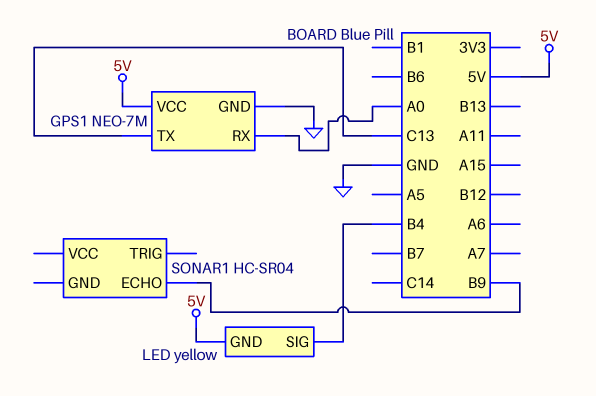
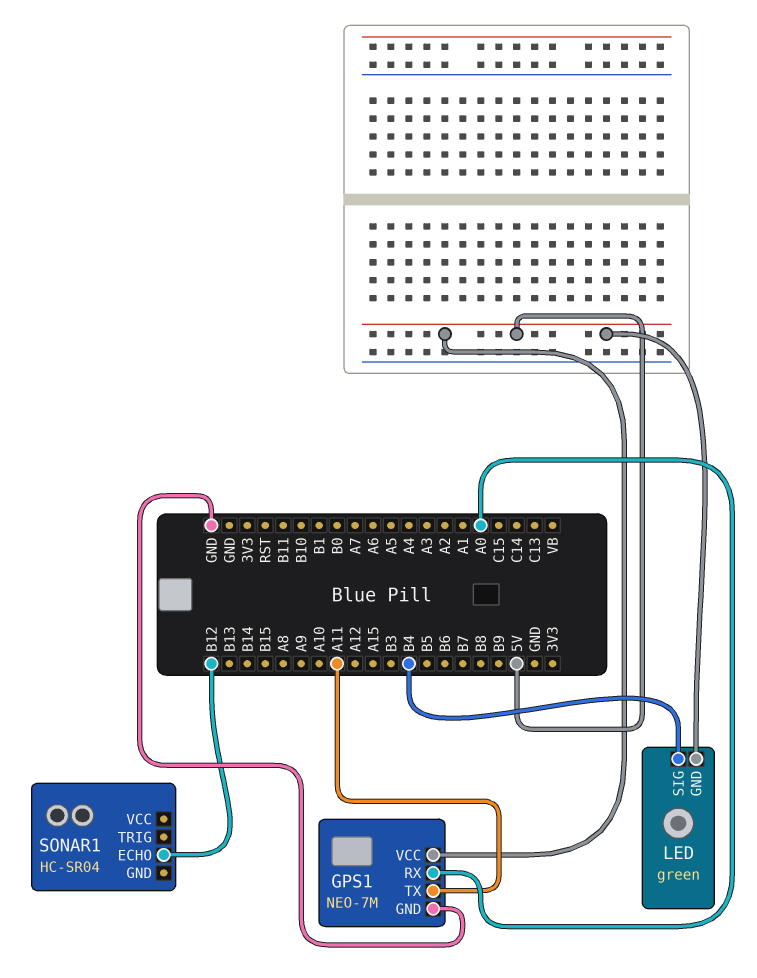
GPS1 pin TX: C13 -> A11
LED: yellow -> green
SONAR1 pin ECHO: B9 -> B12

